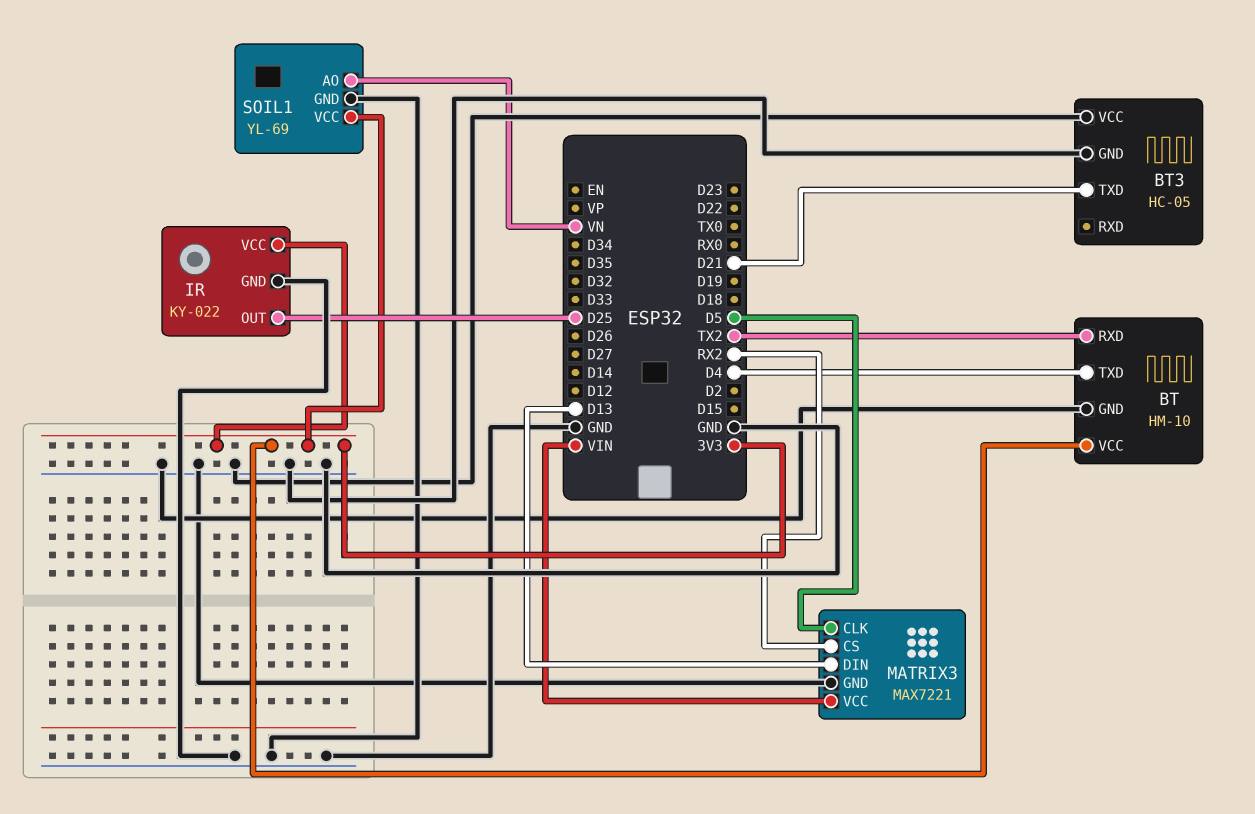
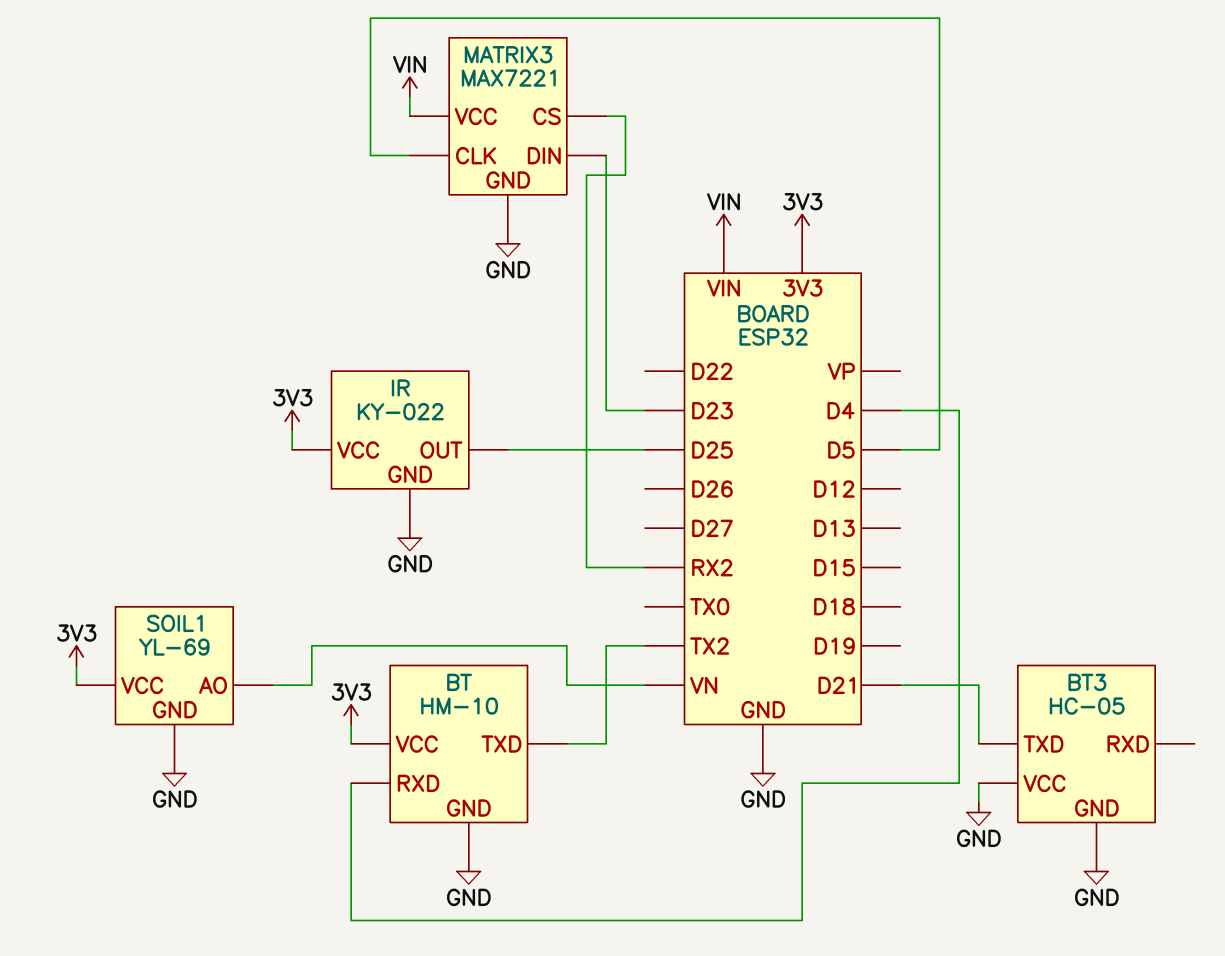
BT pin RXD: TX2 -> D4
BT pin TXD: D4 -> TX2
MATRIX3 pin DIN: D13 -> D23

